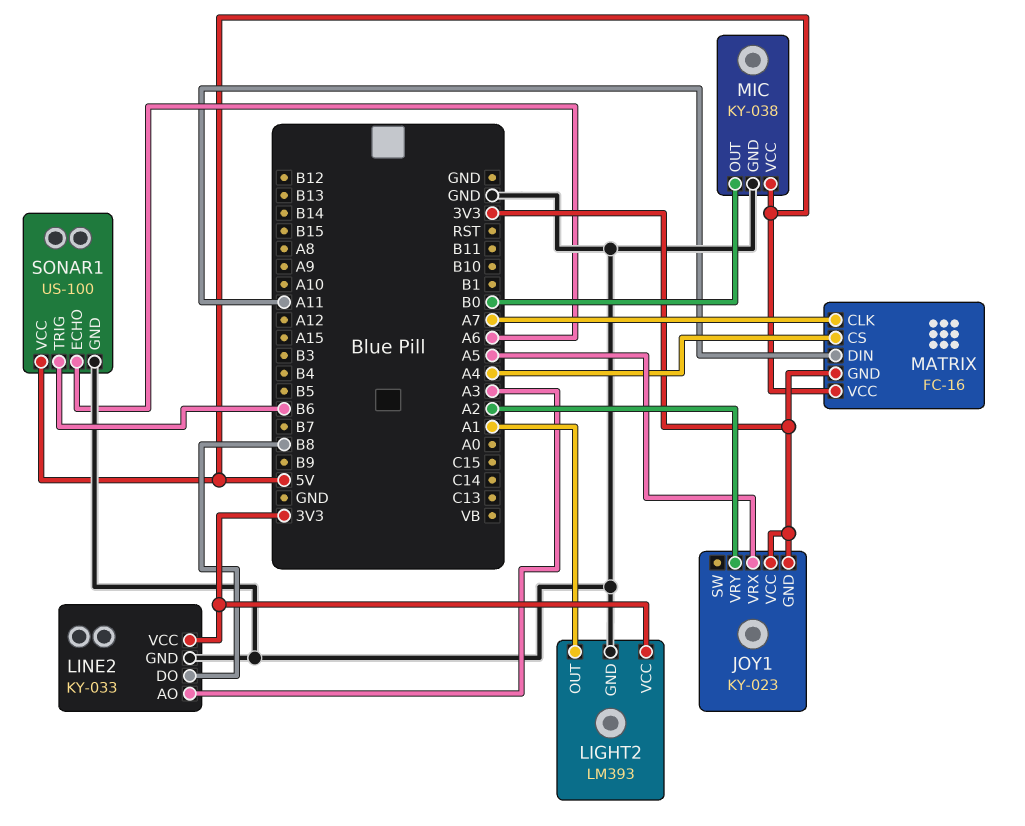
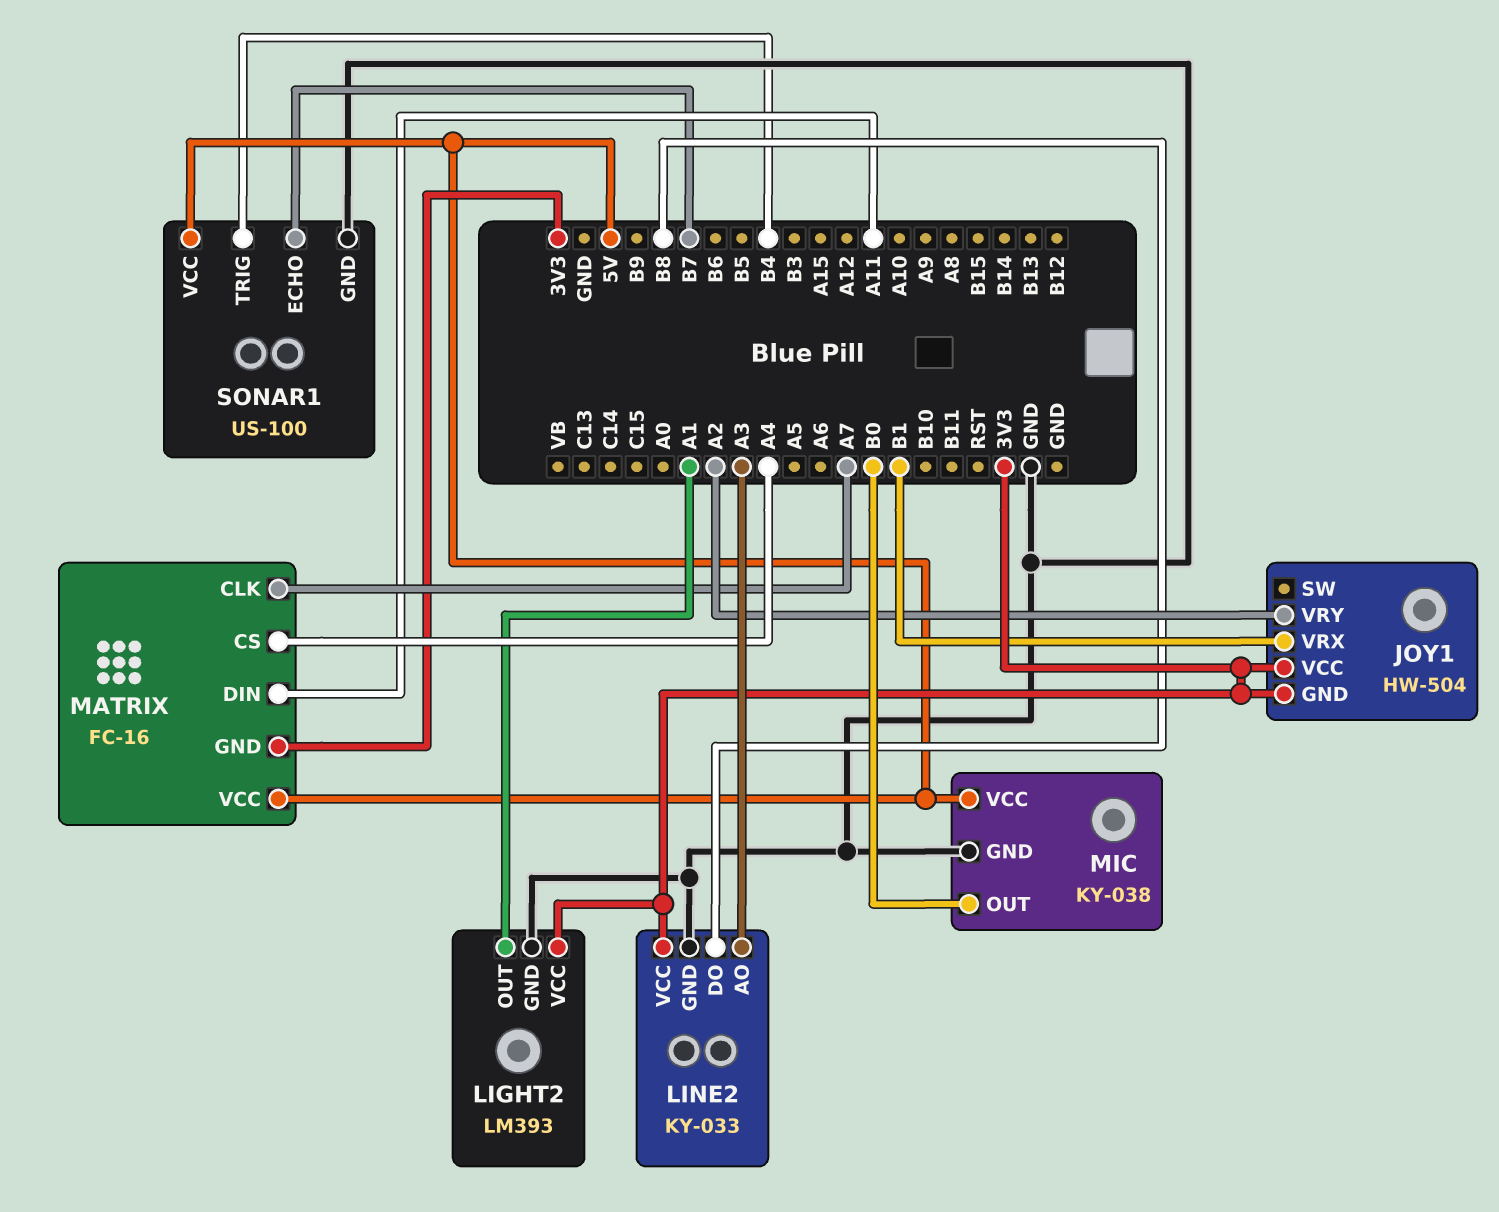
JOY1: KY-023 -> HW-504
JOY1 pin VRX: A5 -> B1
SONAR1 pin ECHO: A6 -> B7
SONAR1 pin TRIG: B6 -> B4

